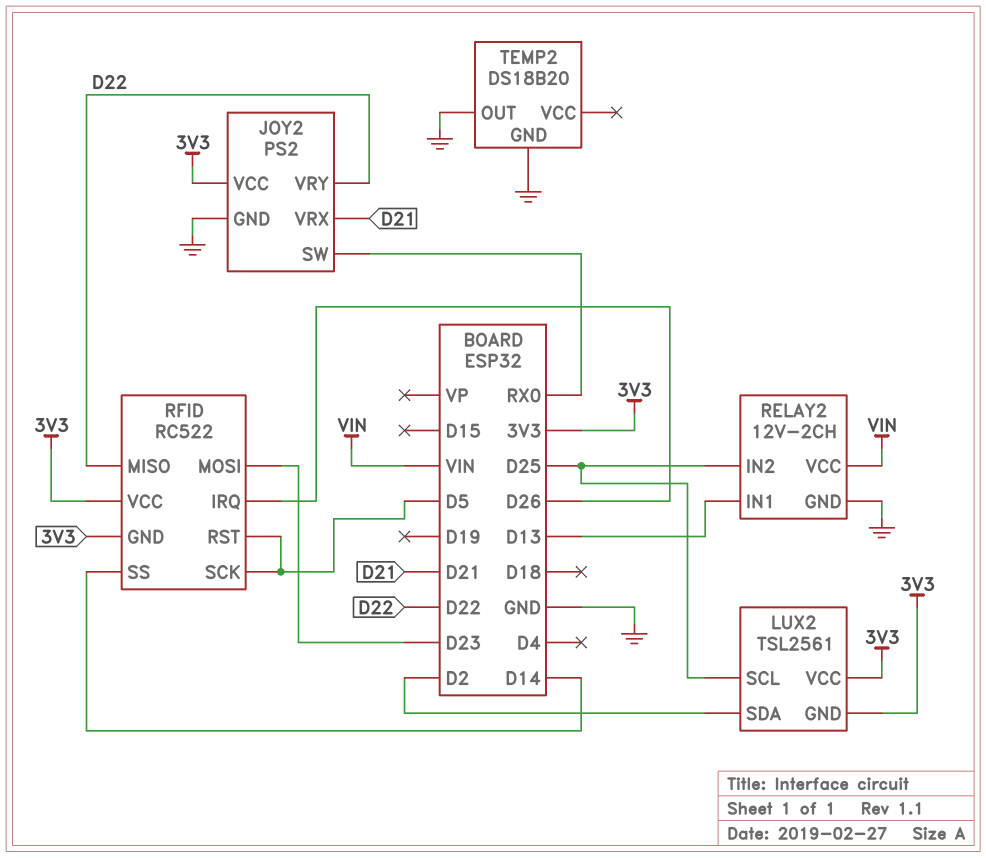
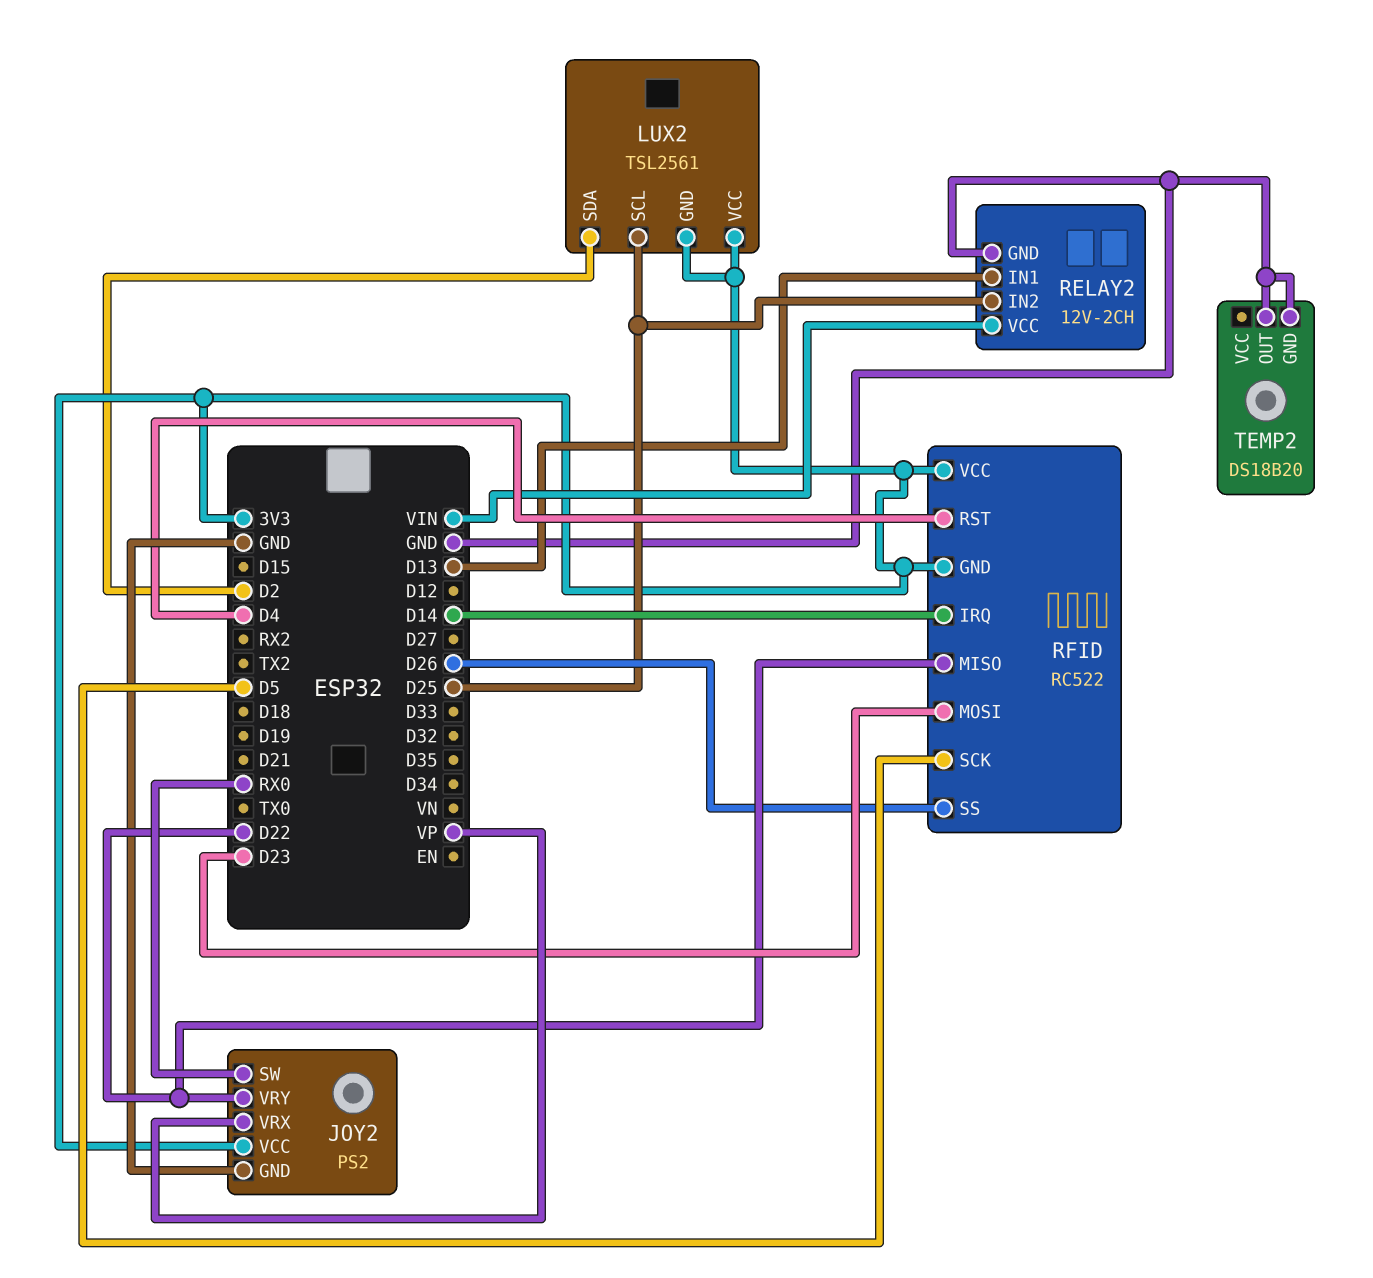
JOY2 pin VRX: D21 -> VP
RFID pin IRQ: D26 -> D14
RFID pin RST: D5 -> D4
RFID pin SS: D14 -> D26

